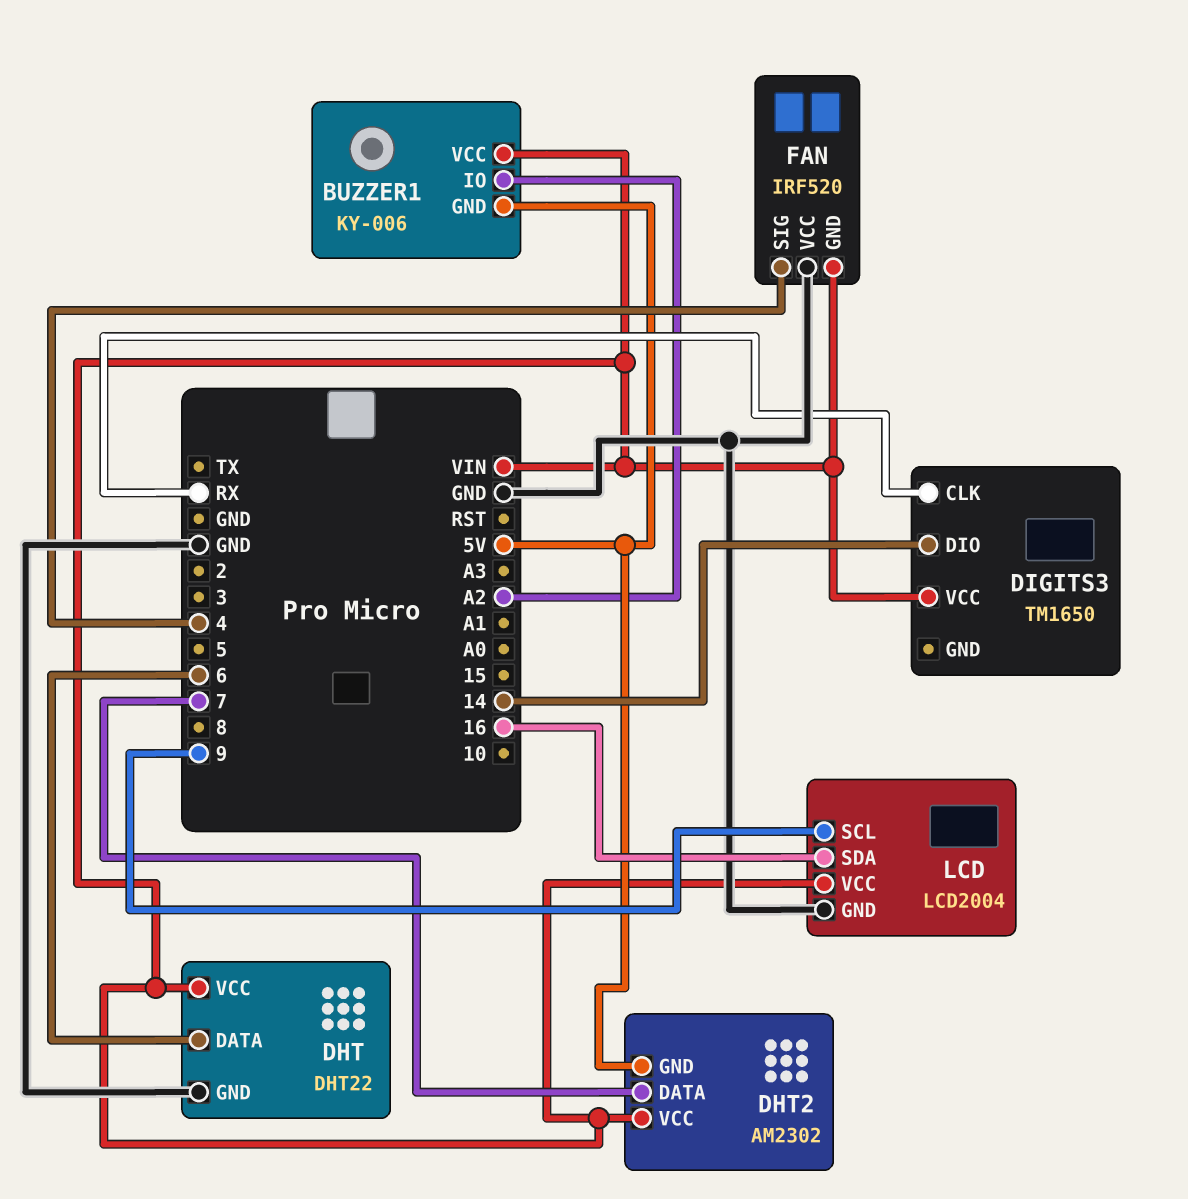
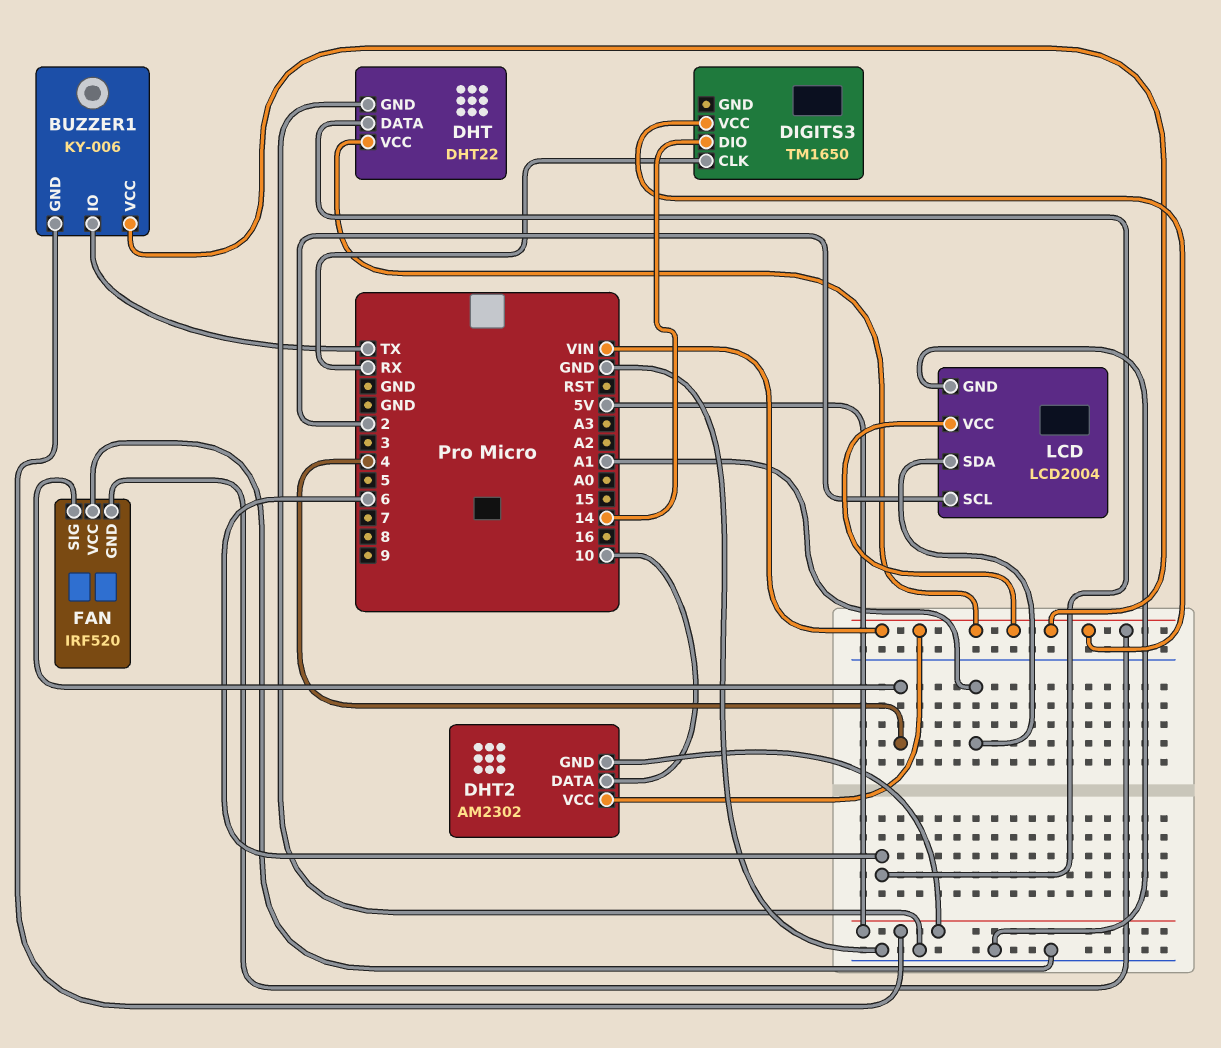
BUZZER1 pin IO: A2 -> TX
DHT2 pin DATA: 7 -> 10
LCD pin SCL: 9 -> 2
LCD pin SDA: 16 -> A1

